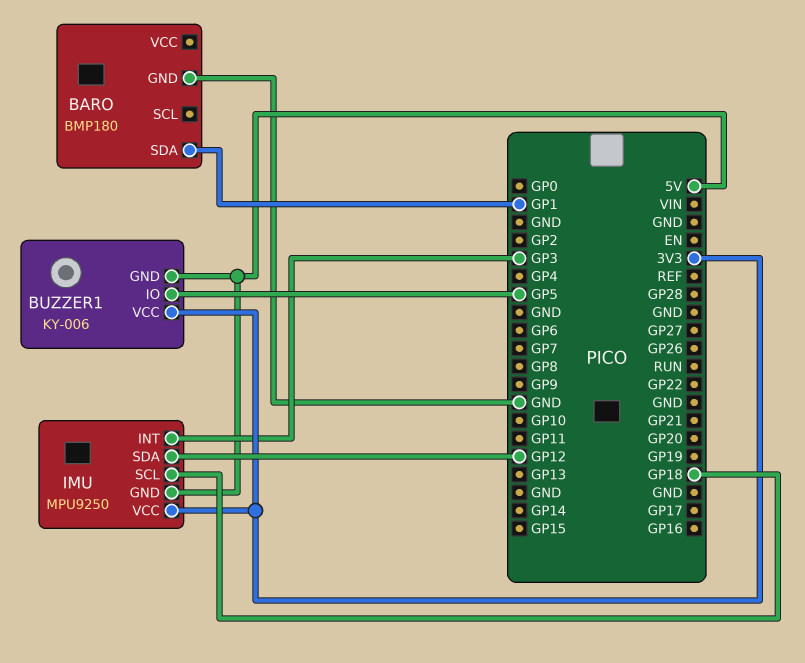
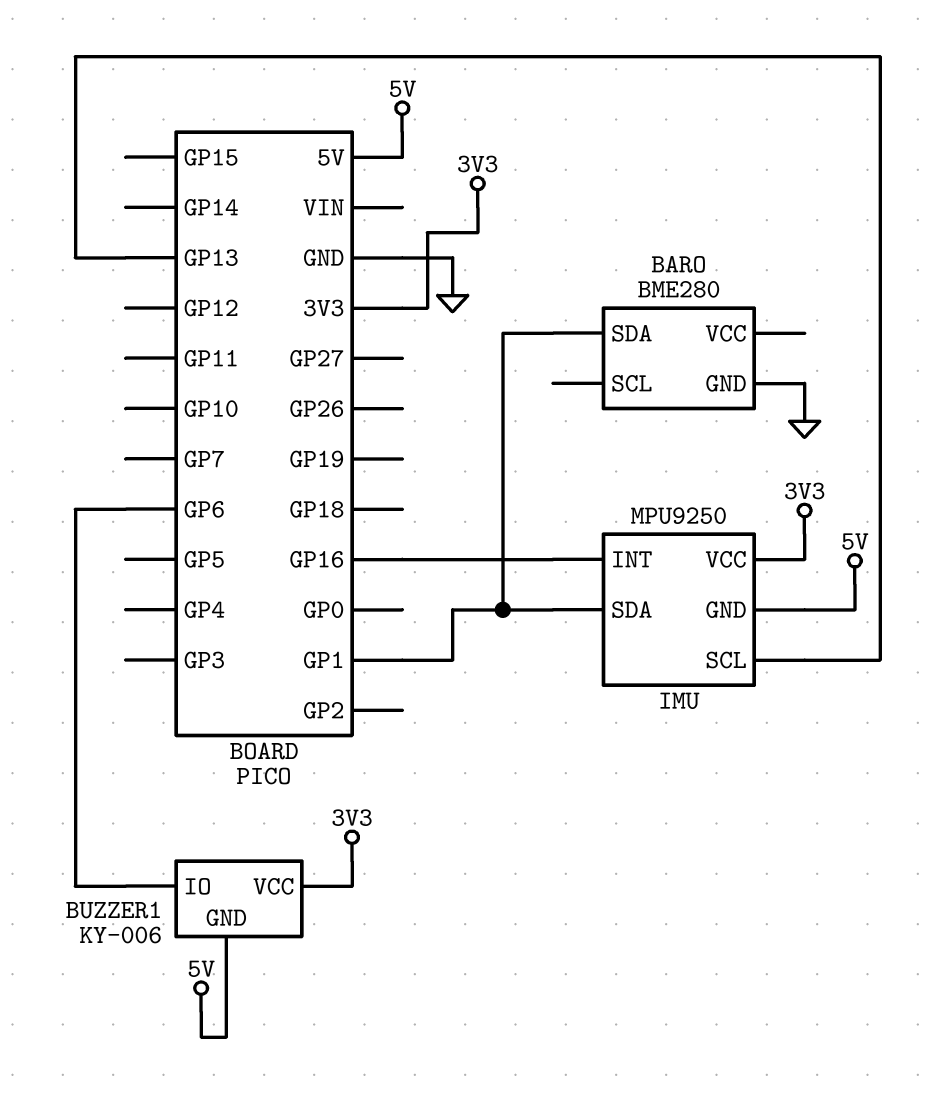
BARO: BMP180 -> BME280
BUZZER1 pin IO: GP5 -> GP6
IMU pin INT: GP3 -> GP16
IMU pin SCL: GP18 -> GP13
IMU pin SDA: GP12 -> GP1

